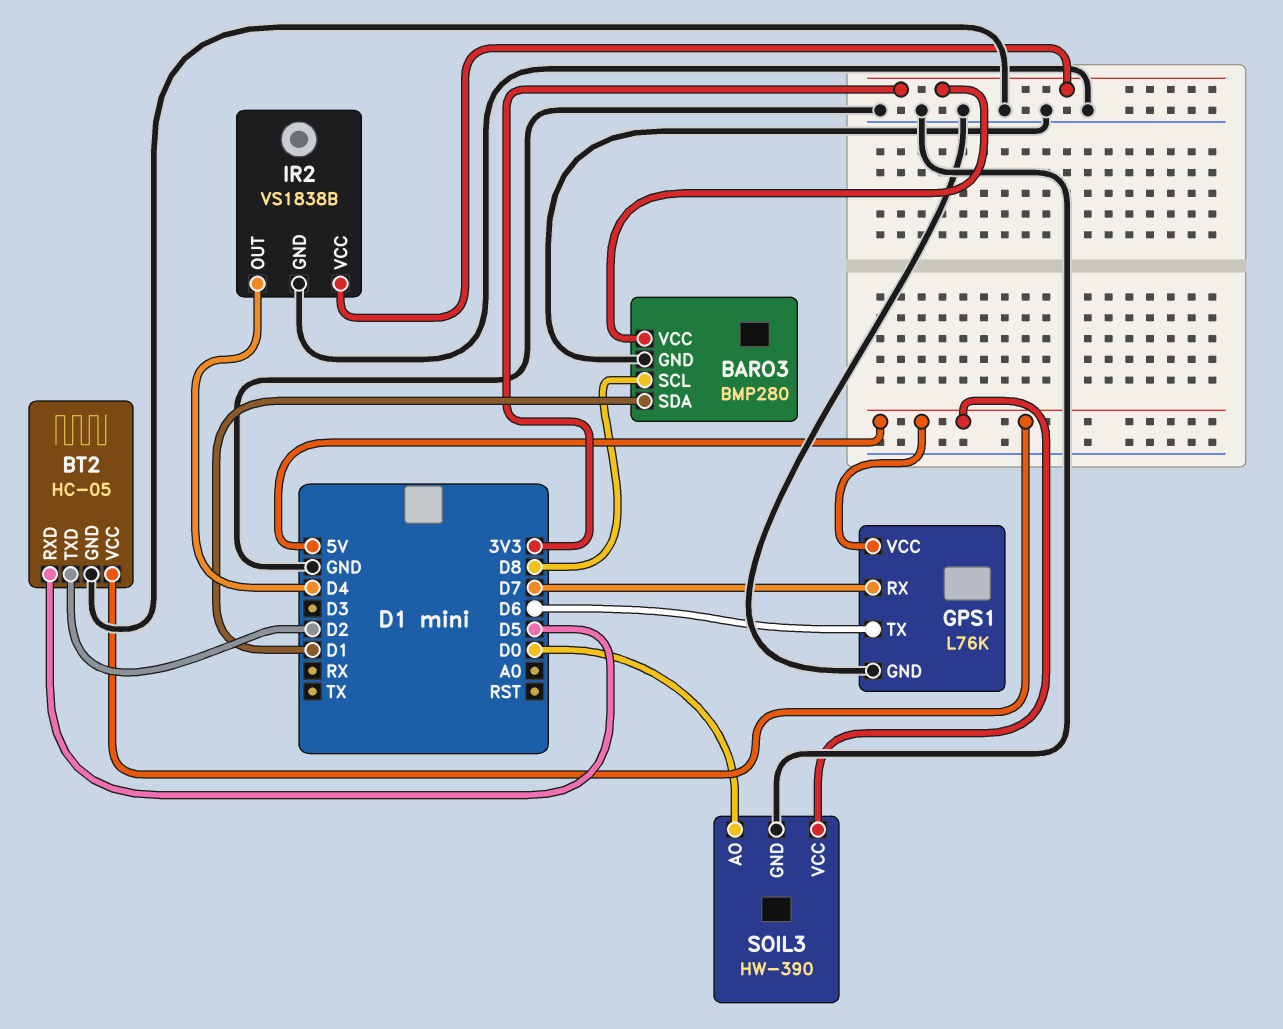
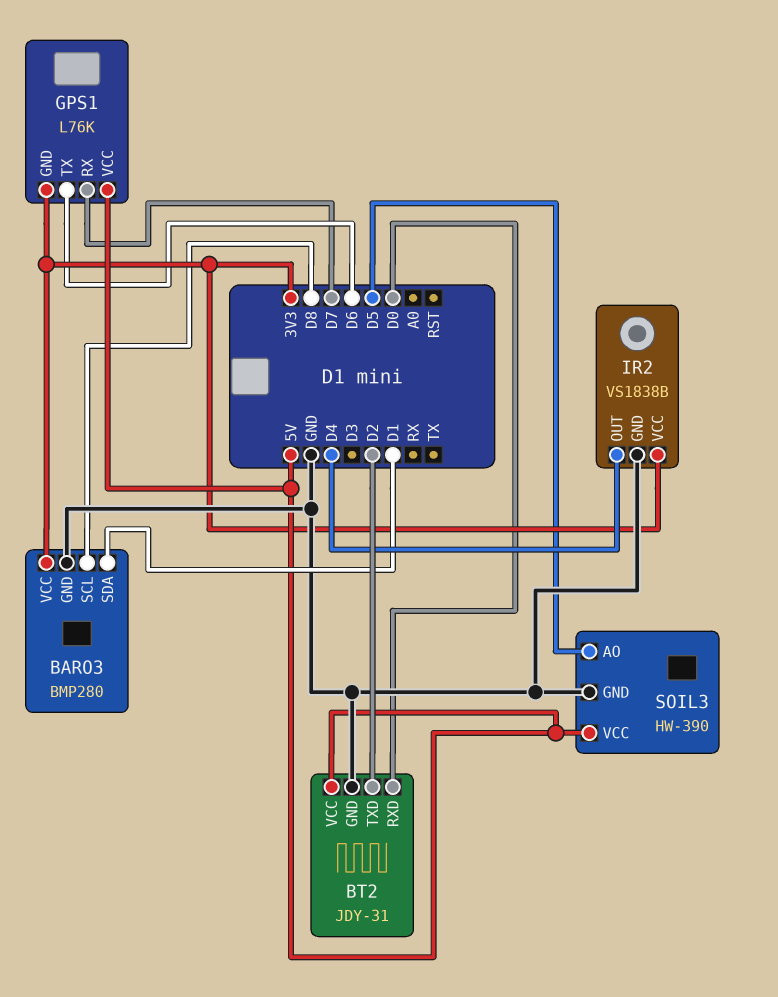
BT2: HC-05 -> JDY-31
BT2 pin RXD: D5 -> D0
GPS1 pin GND: GND -> 3V3
SOIL3 pin AO: D0 -> D5

